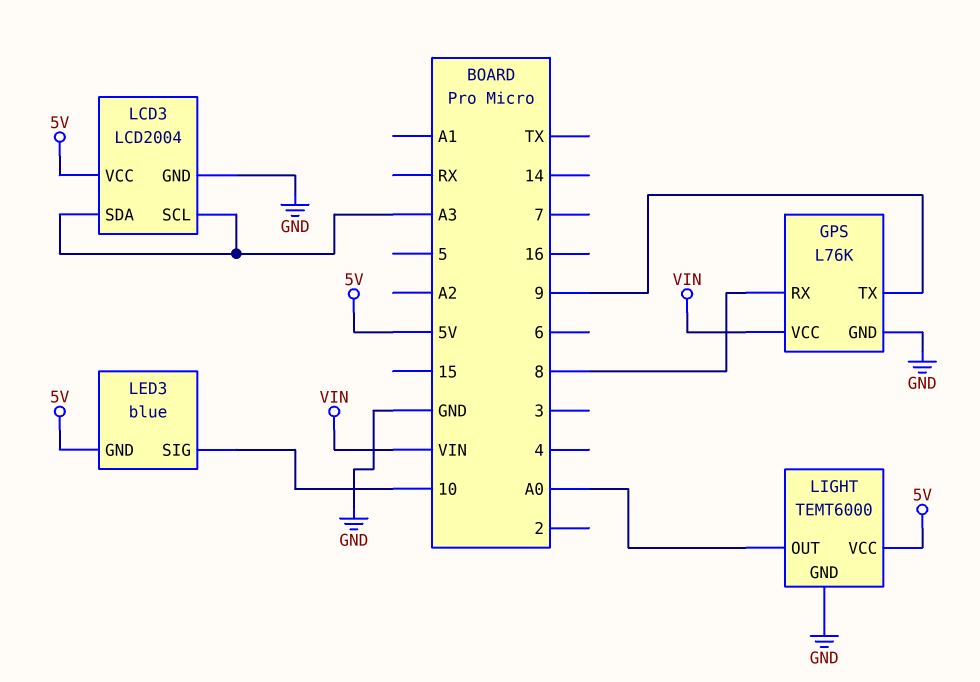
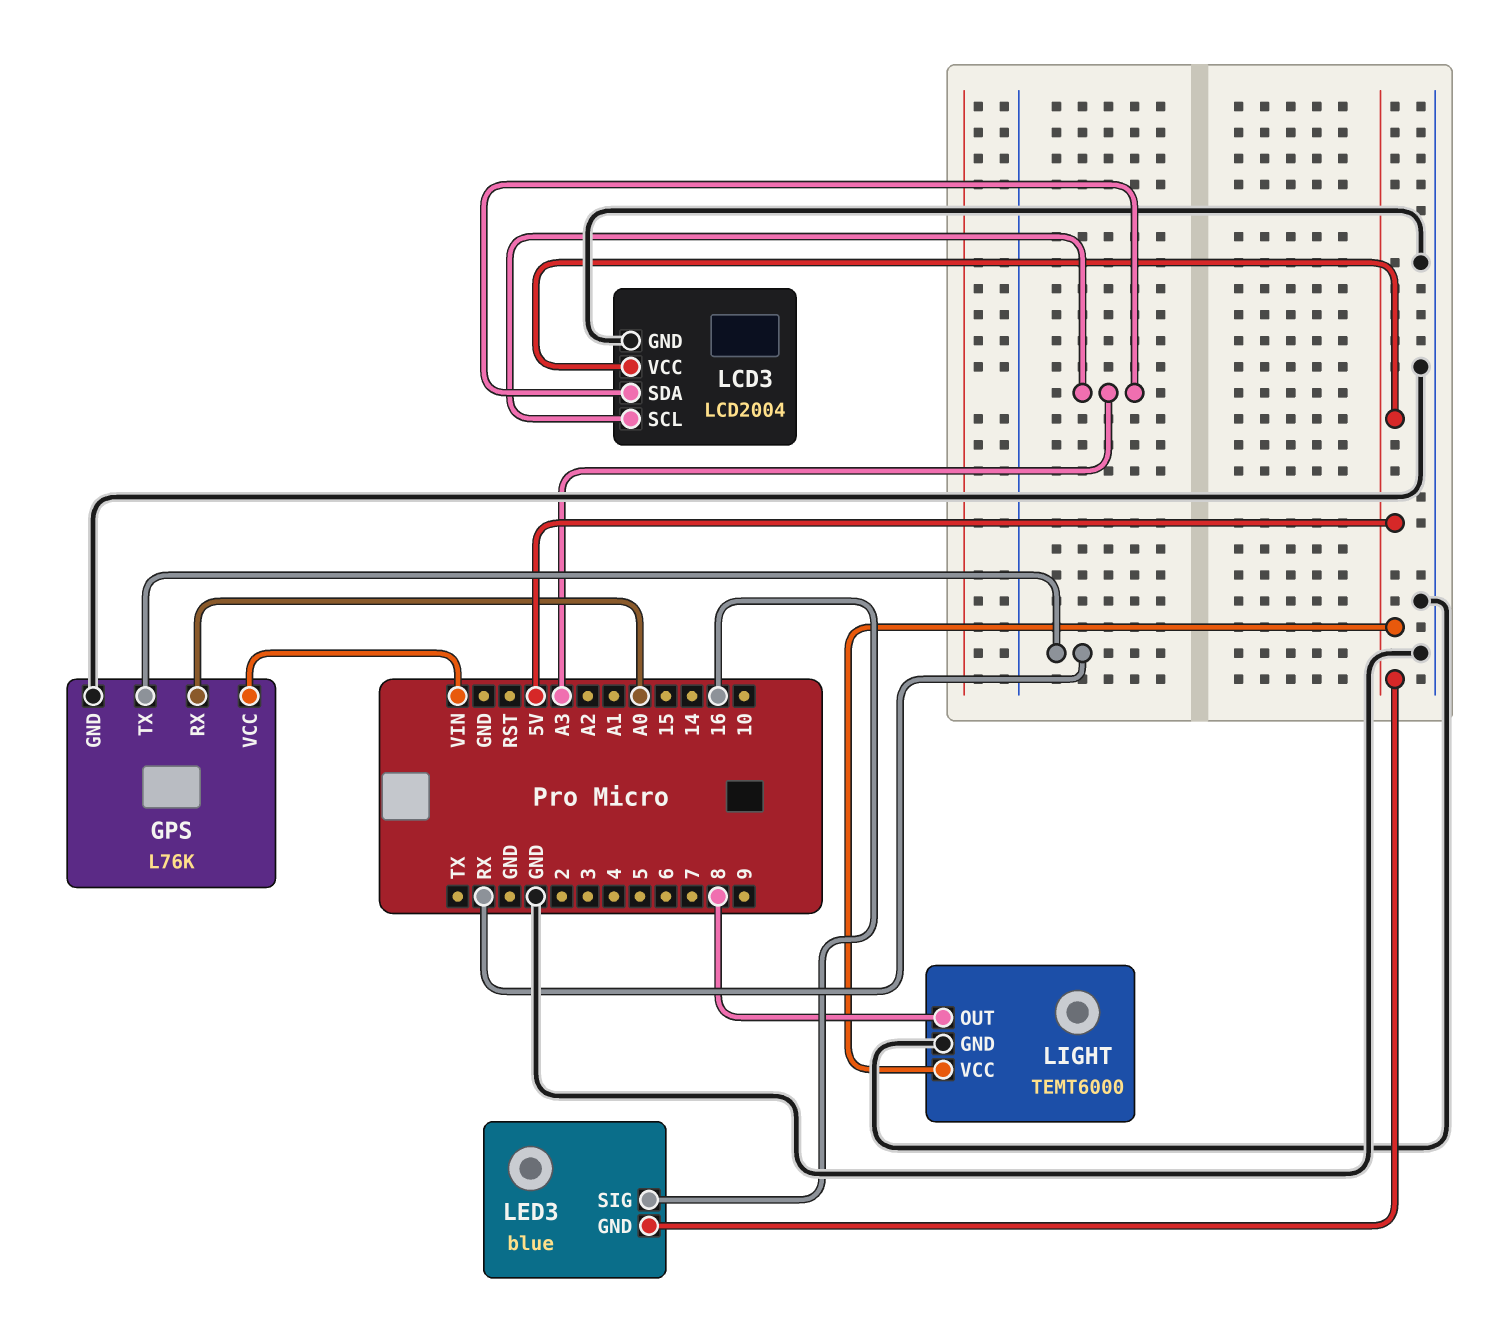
GPS pin RX: 8 -> A0
GPS pin TX: 9 -> RX
LED3 pin SIG: 10 -> 16
LIGHT pin OUT: A0 -> 8

